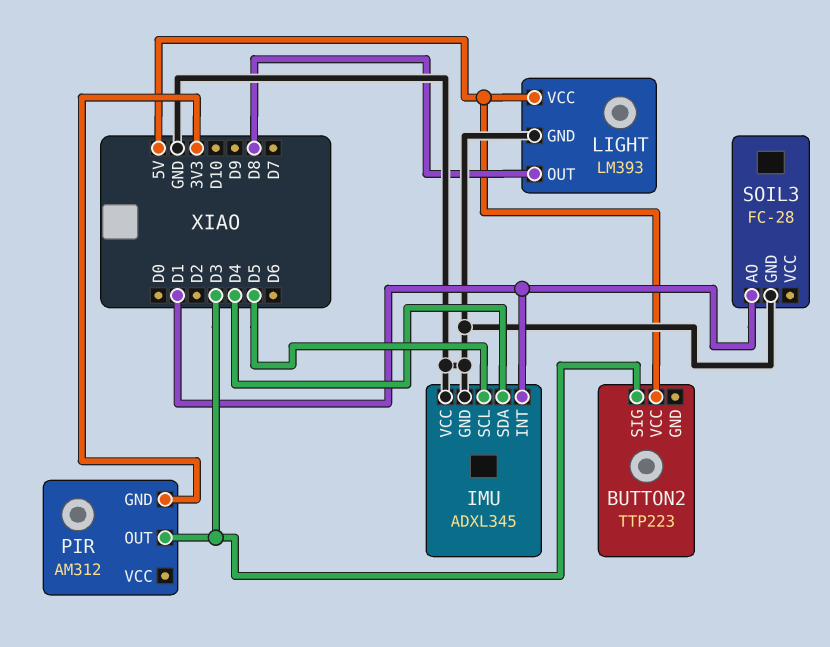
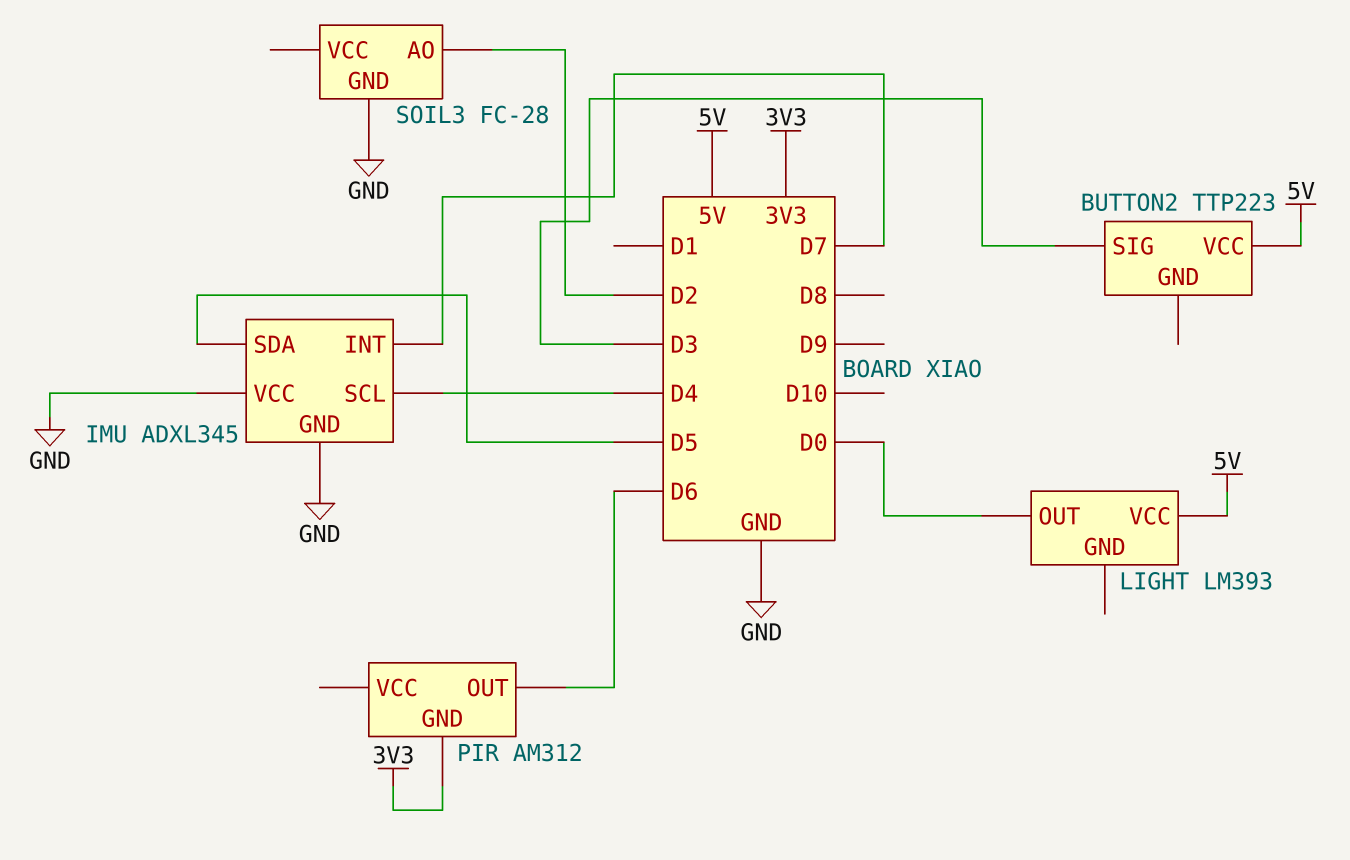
IMU pin INT: D1 -> D7
IMU pin SCL: D5 -> D4
IMU pin SDA: D4 -> D5
LIGHT pin GND: GND -> none
LIGHT pin OUT: D8 -> D0
PIR pin OUT: D3 -> D6
SOIL3 pin AO: D1 -> D2

